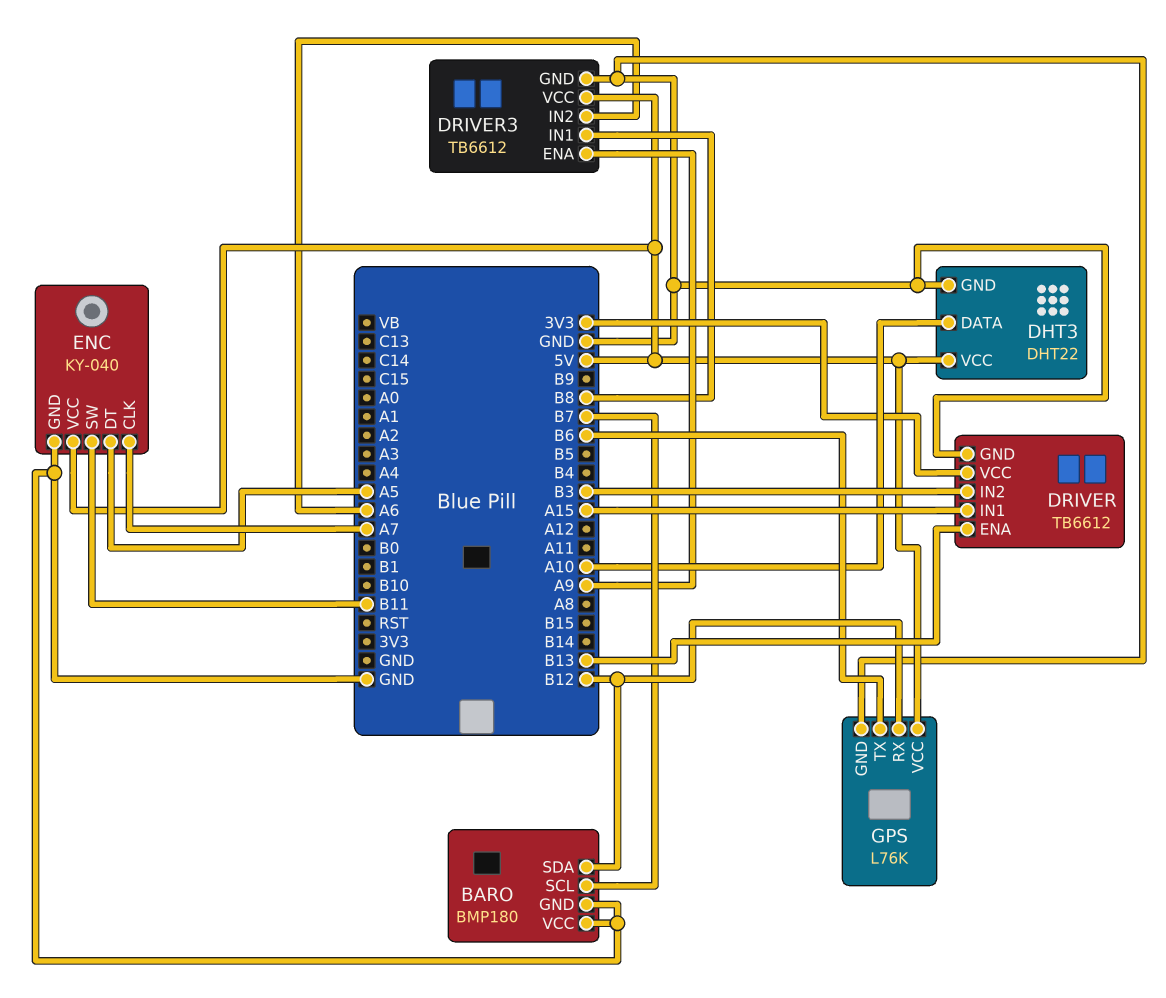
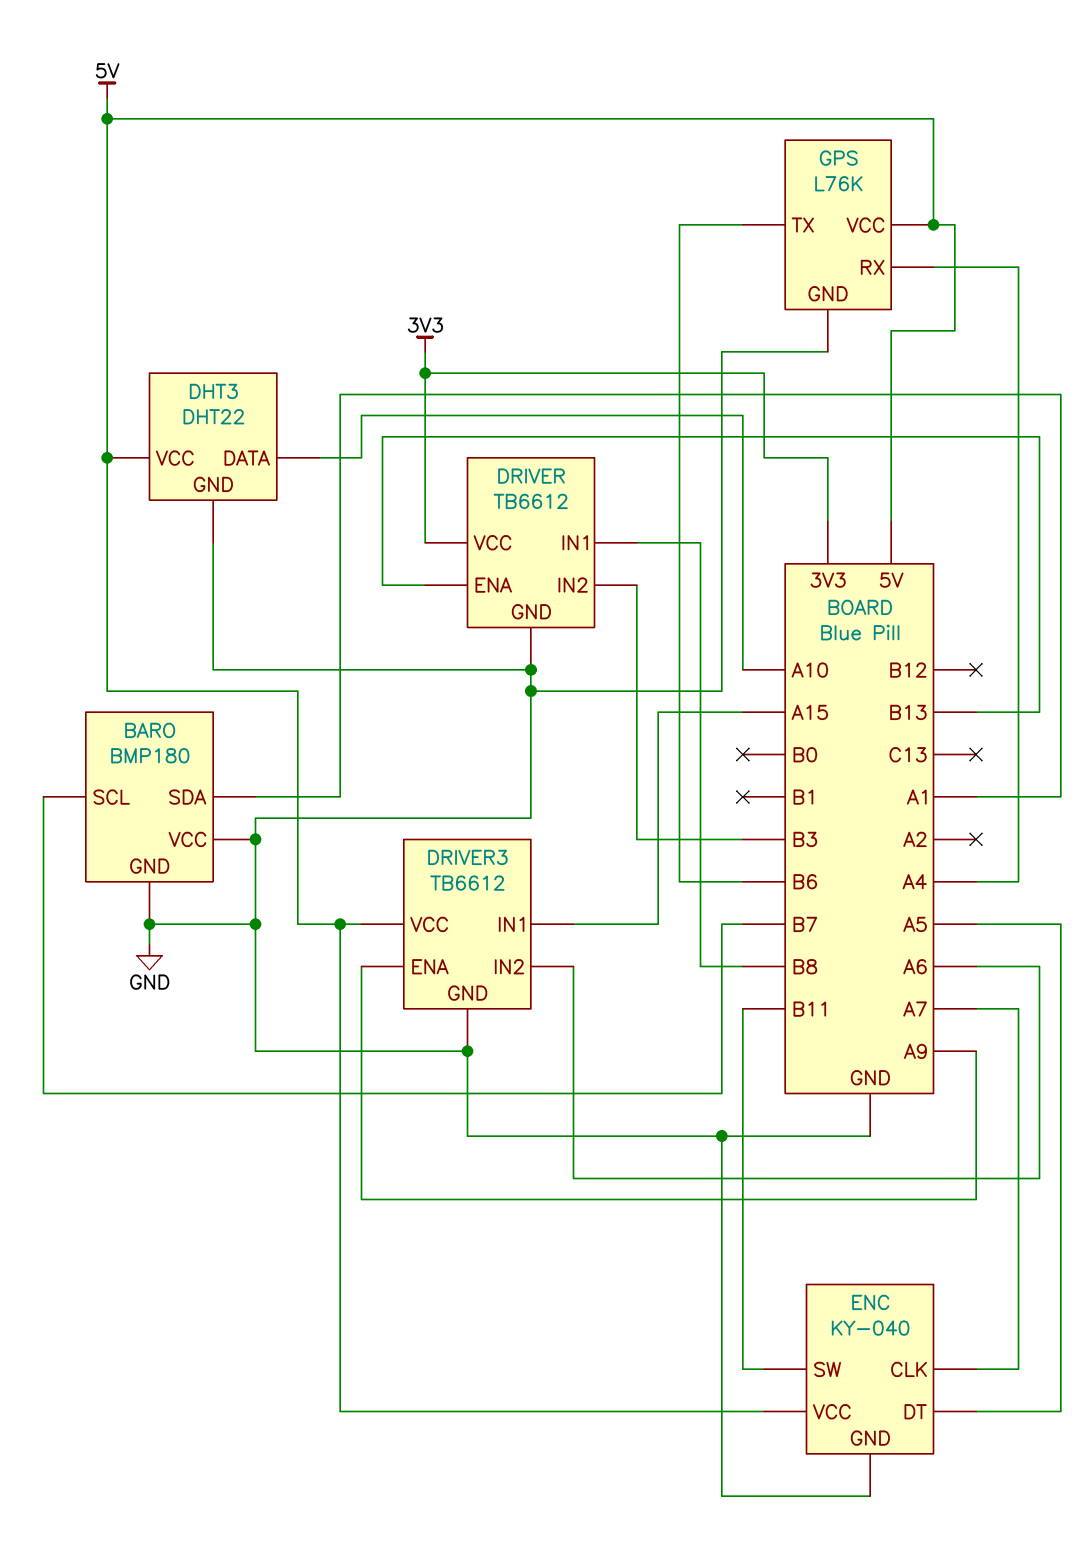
BARO pin SDA: B12 -> A1
DRIVER pin IN1: A15 -> B8
DRIVER3 pin IN1: B8 -> A15
GPS pin RX: B12 -> A4

